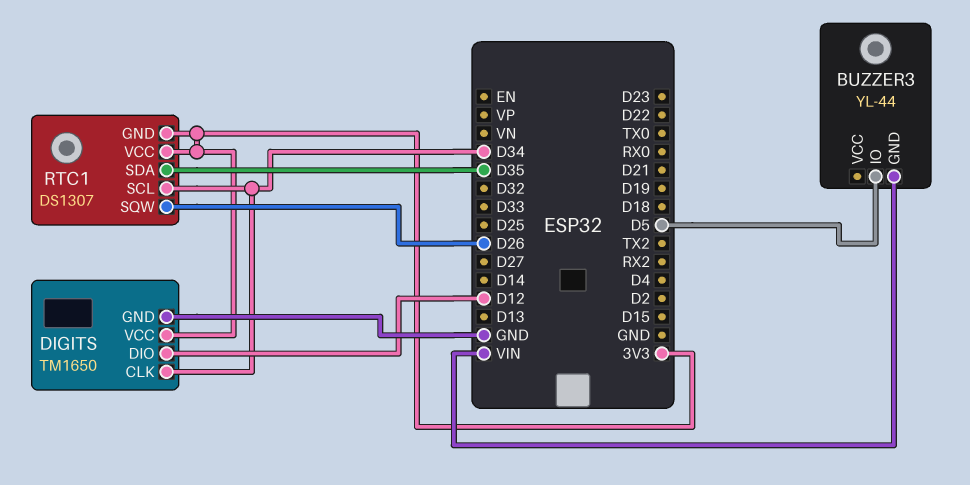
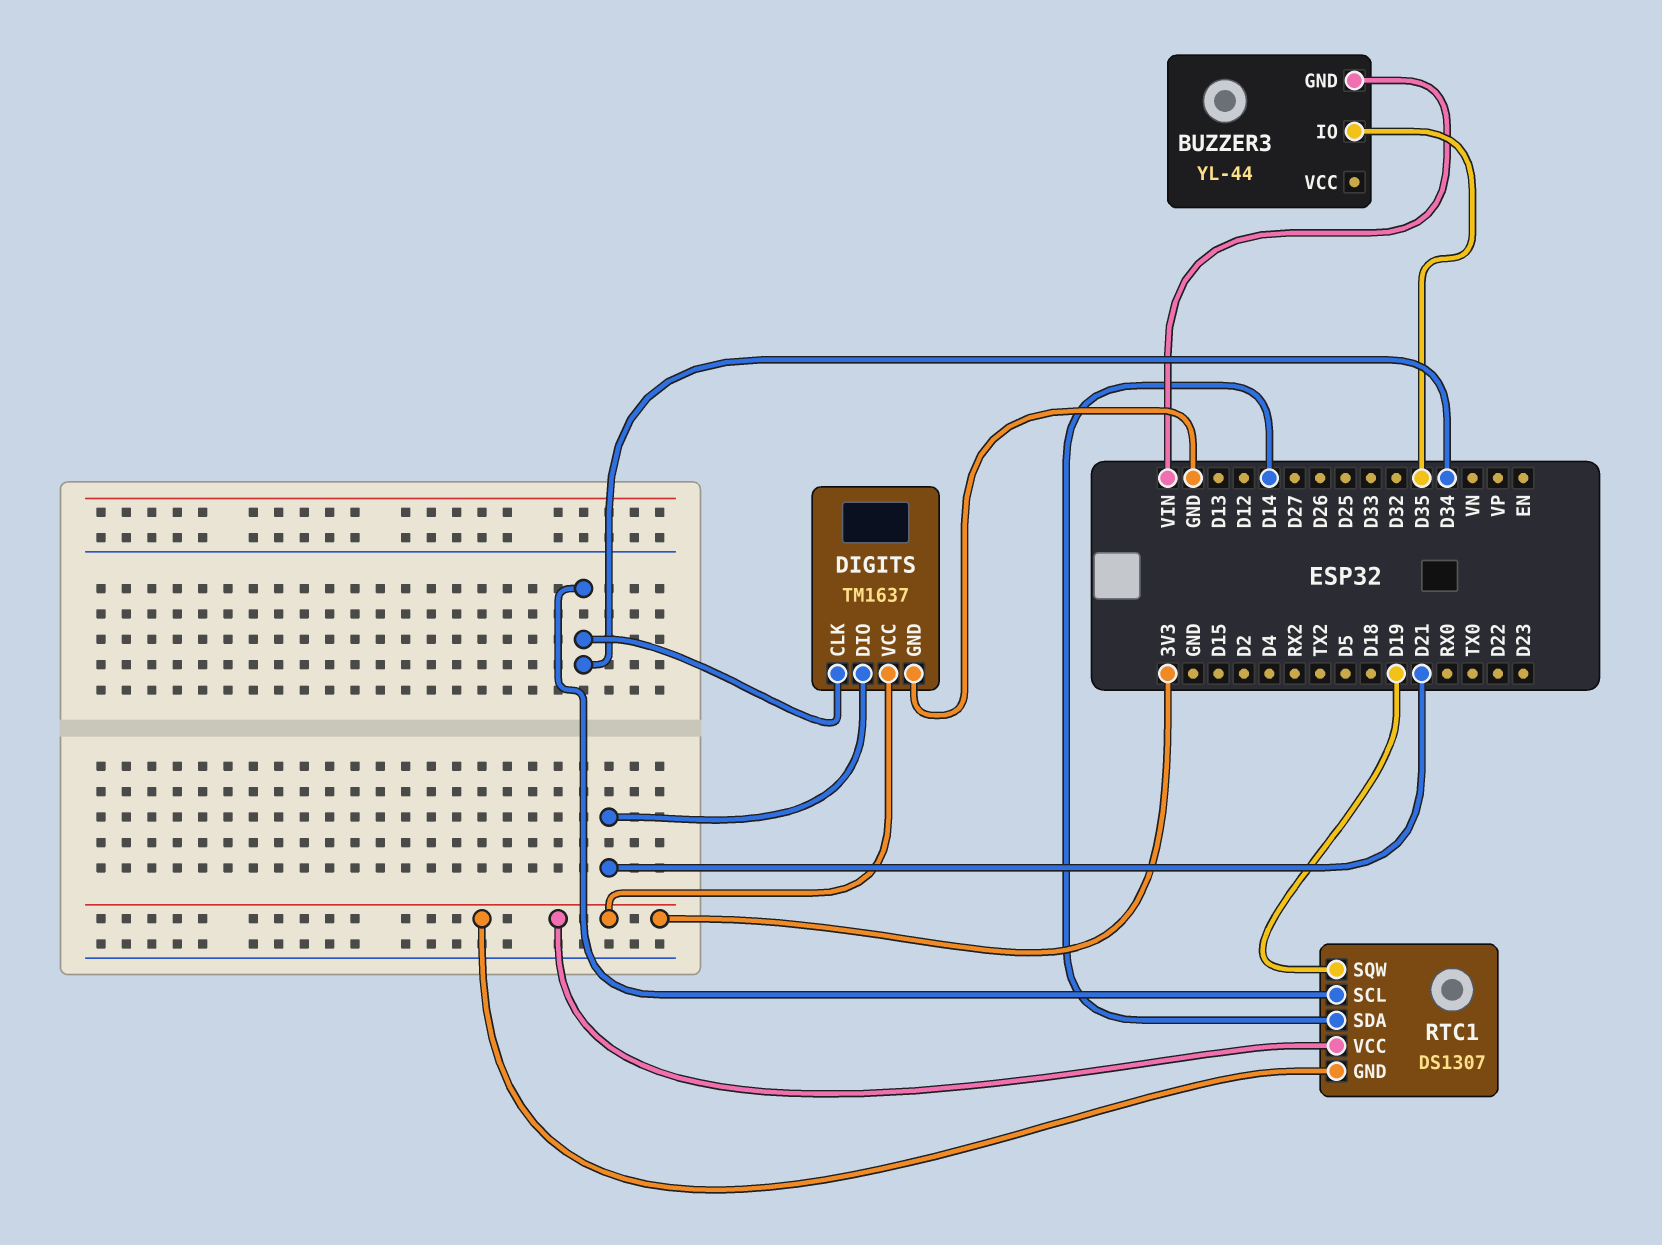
BUZZER3 pin IO: D5 -> D35
DIGITS: TM1650 -> TM1637
DIGITS pin DIO: D12 -> D21
RTC1 pin SDA: D35 -> D14
RTC1 pin SQW: D26 -> D19

